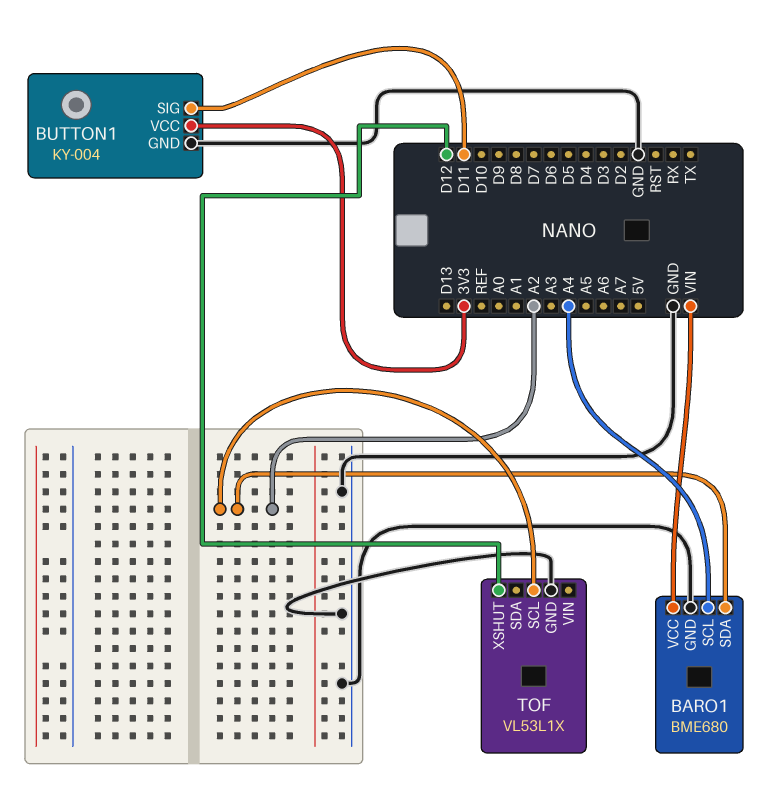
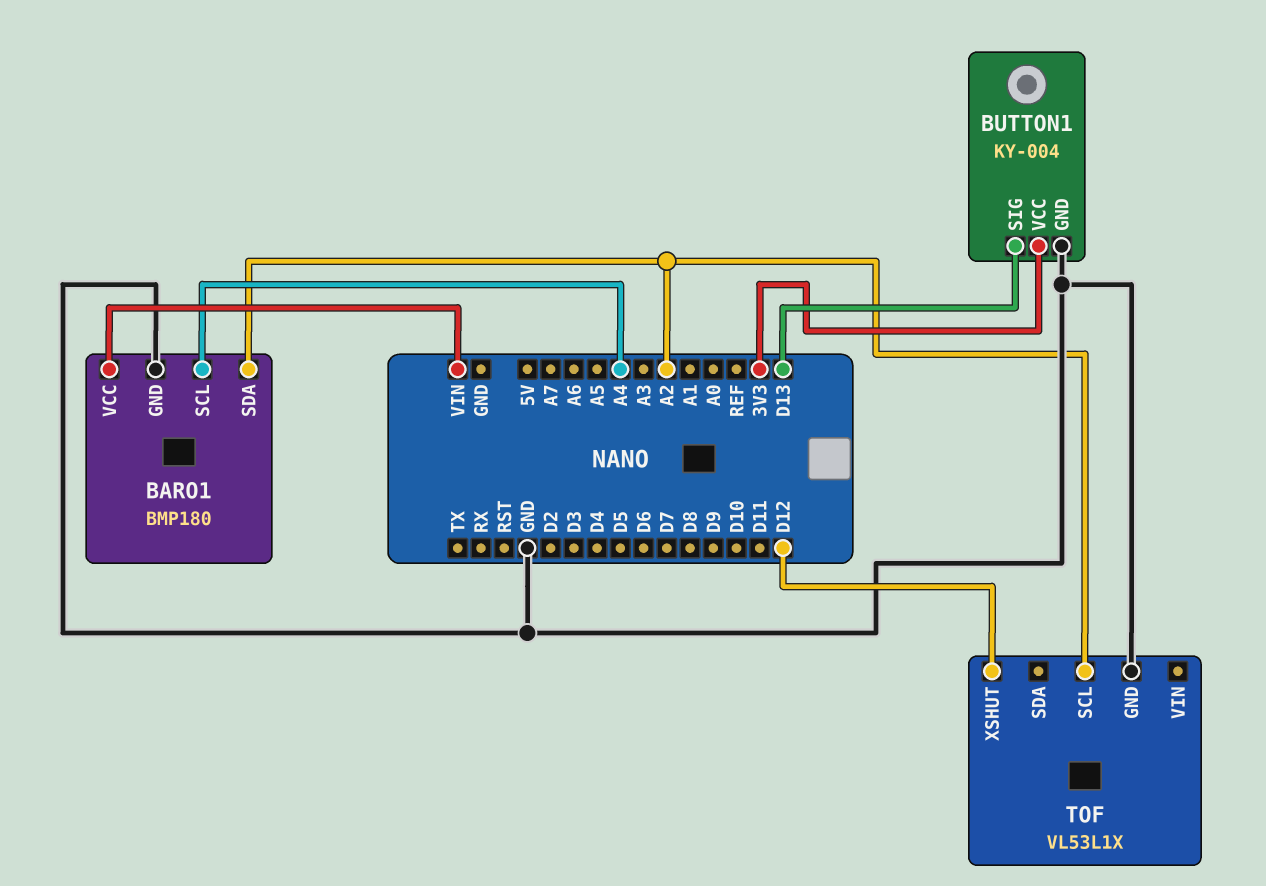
BARO1: BME680 -> BMP180
BUTTON1 pin SIG: D11 -> D13

